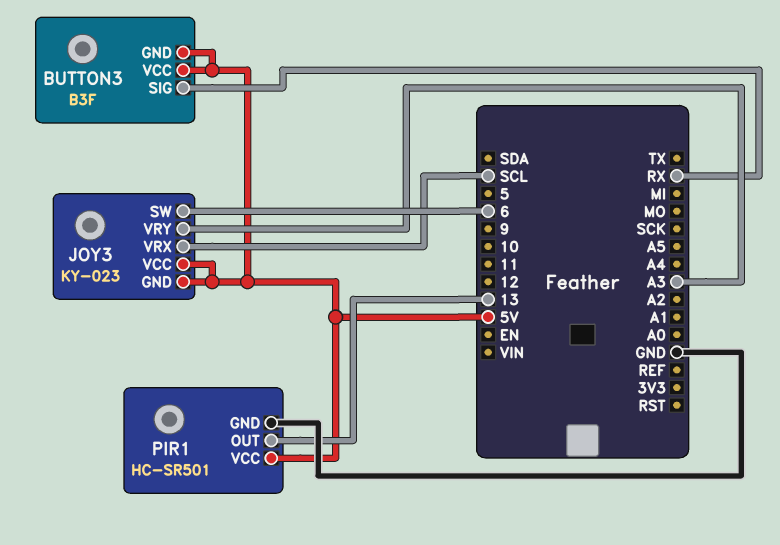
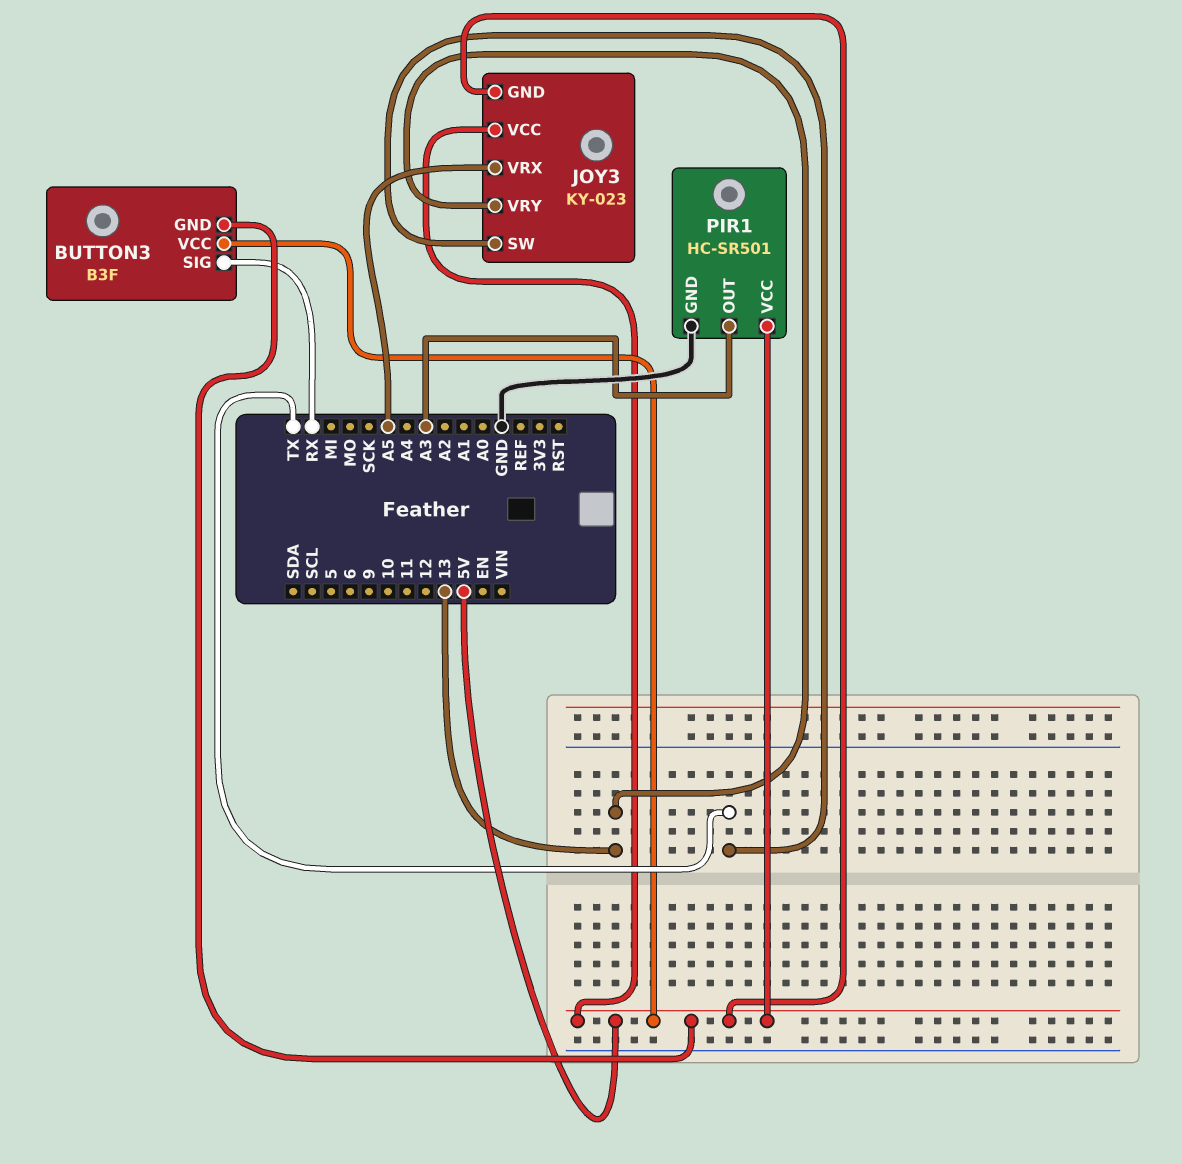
JOY3 pin SW: 6 -> TX
JOY3 pin VRX: SCL -> A5
JOY3 pin VRY: A3 -> 13
PIR1 pin OUT: 13 -> A3

